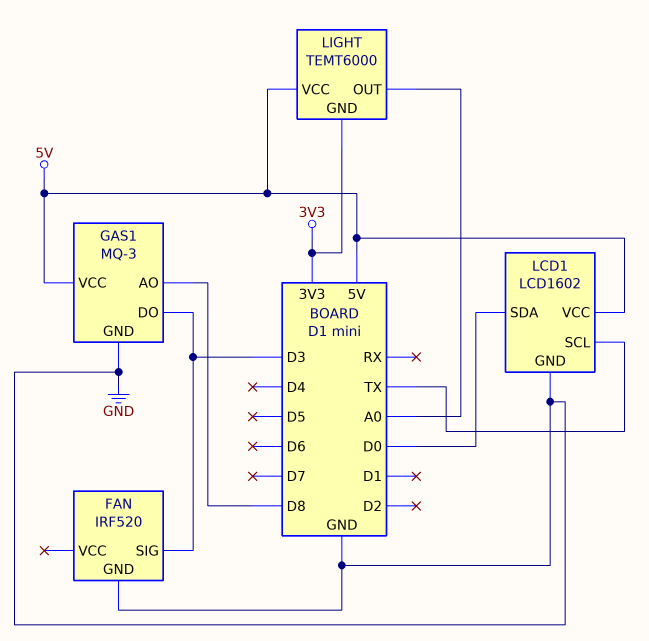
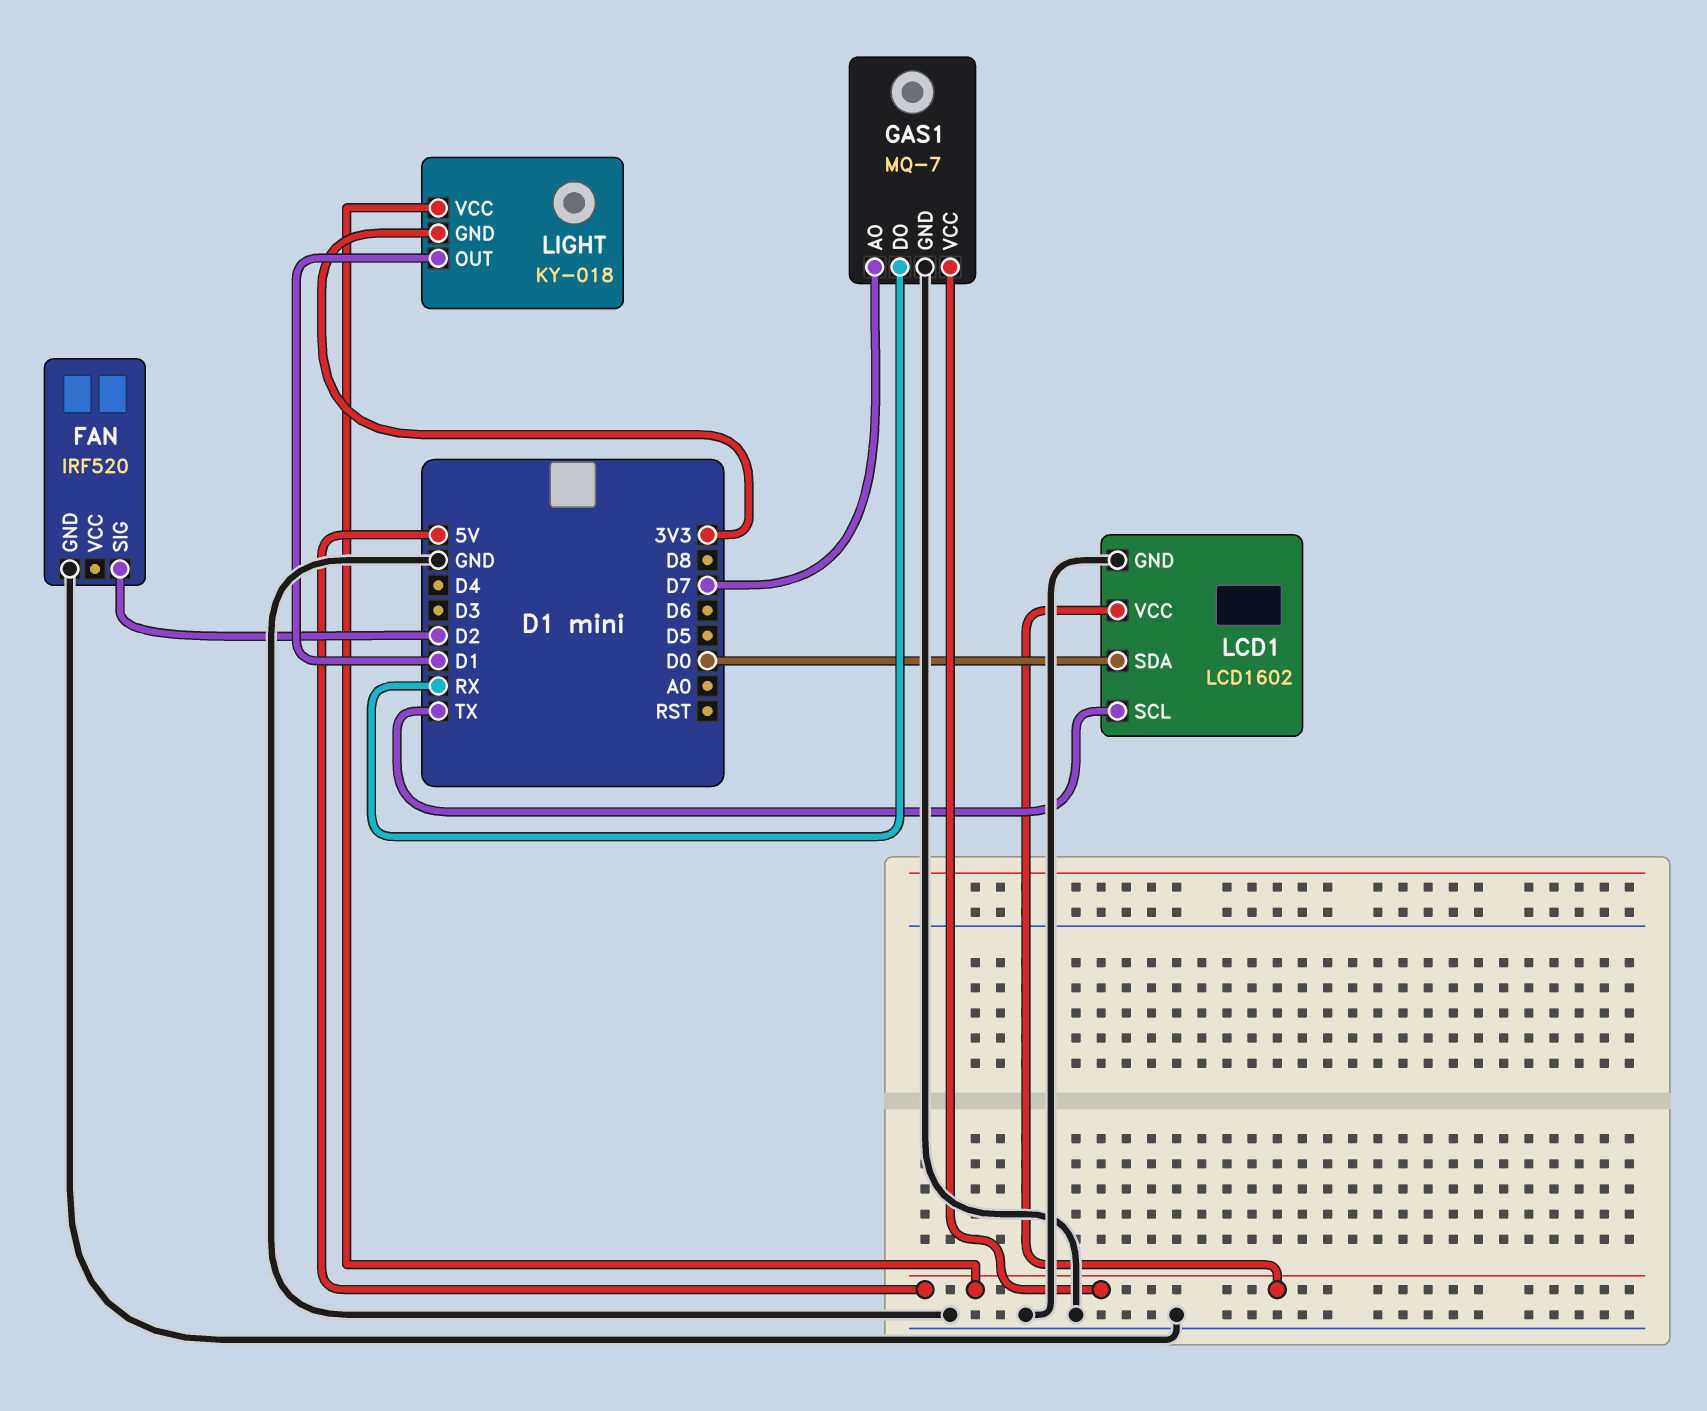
FAN pin SIG: D3 -> D2
GAS1: MQ-3 -> MQ-7
GAS1 pin AO: D8 -> D7
GAS1 pin DO: D3 -> RX
LIGHT: TEMT6000 -> KY-018
LIGHT pin OUT: A0 -> D1

